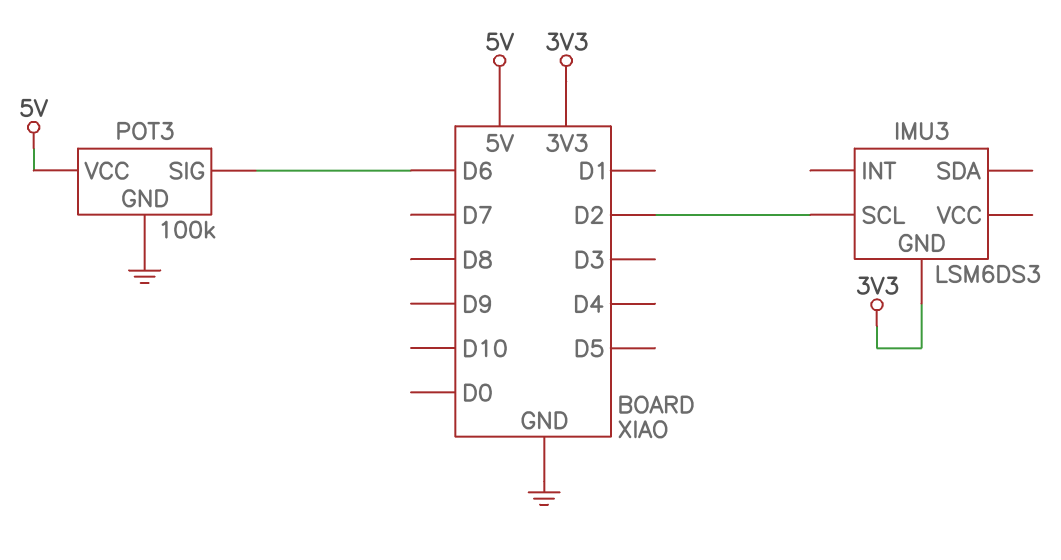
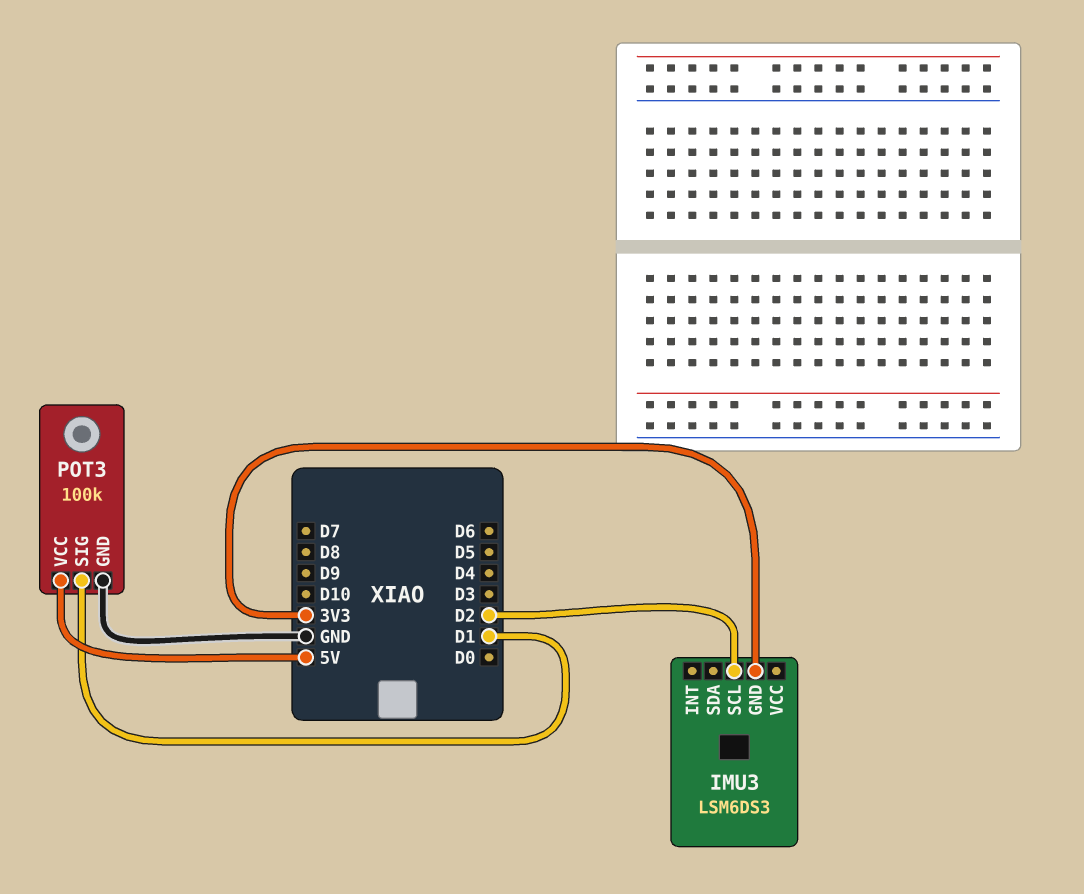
POT3 pin SIG: D6 -> D1

